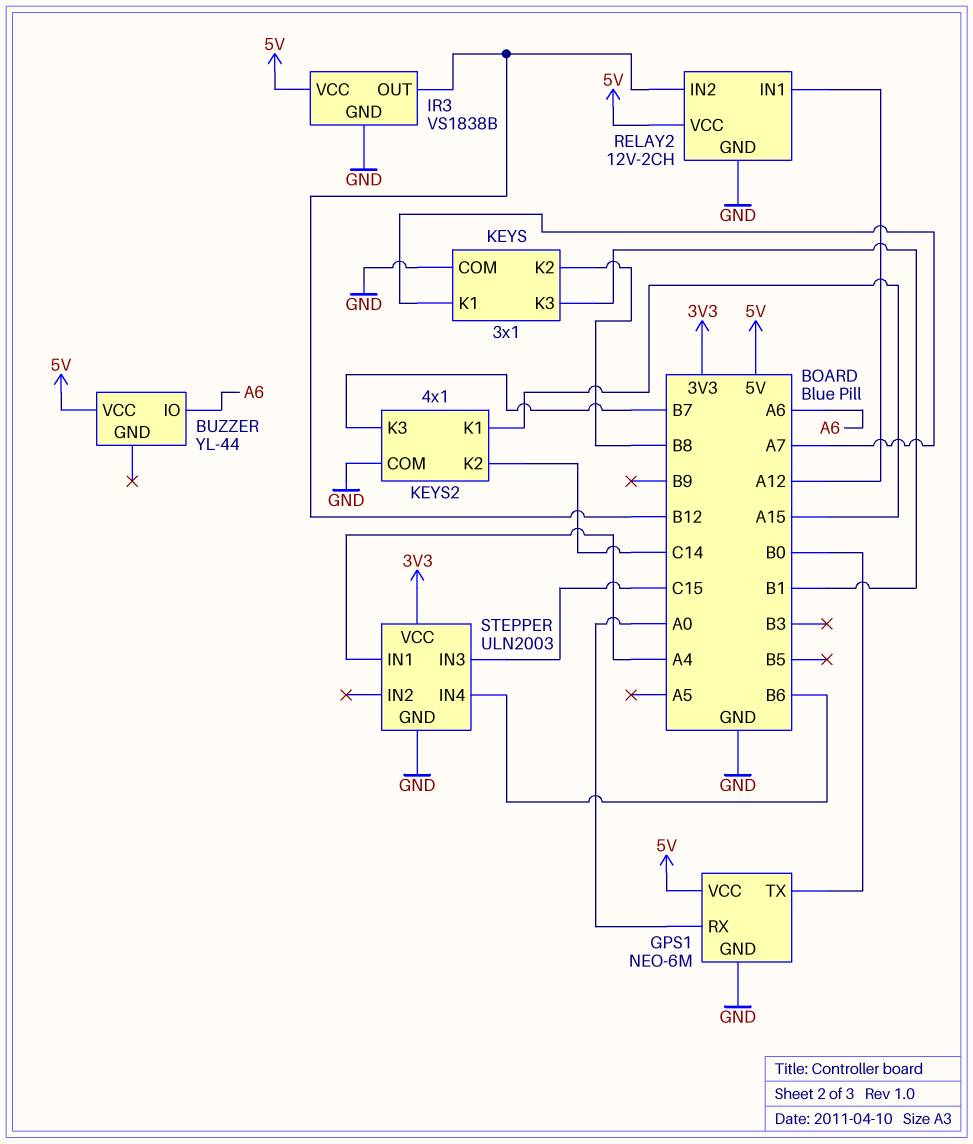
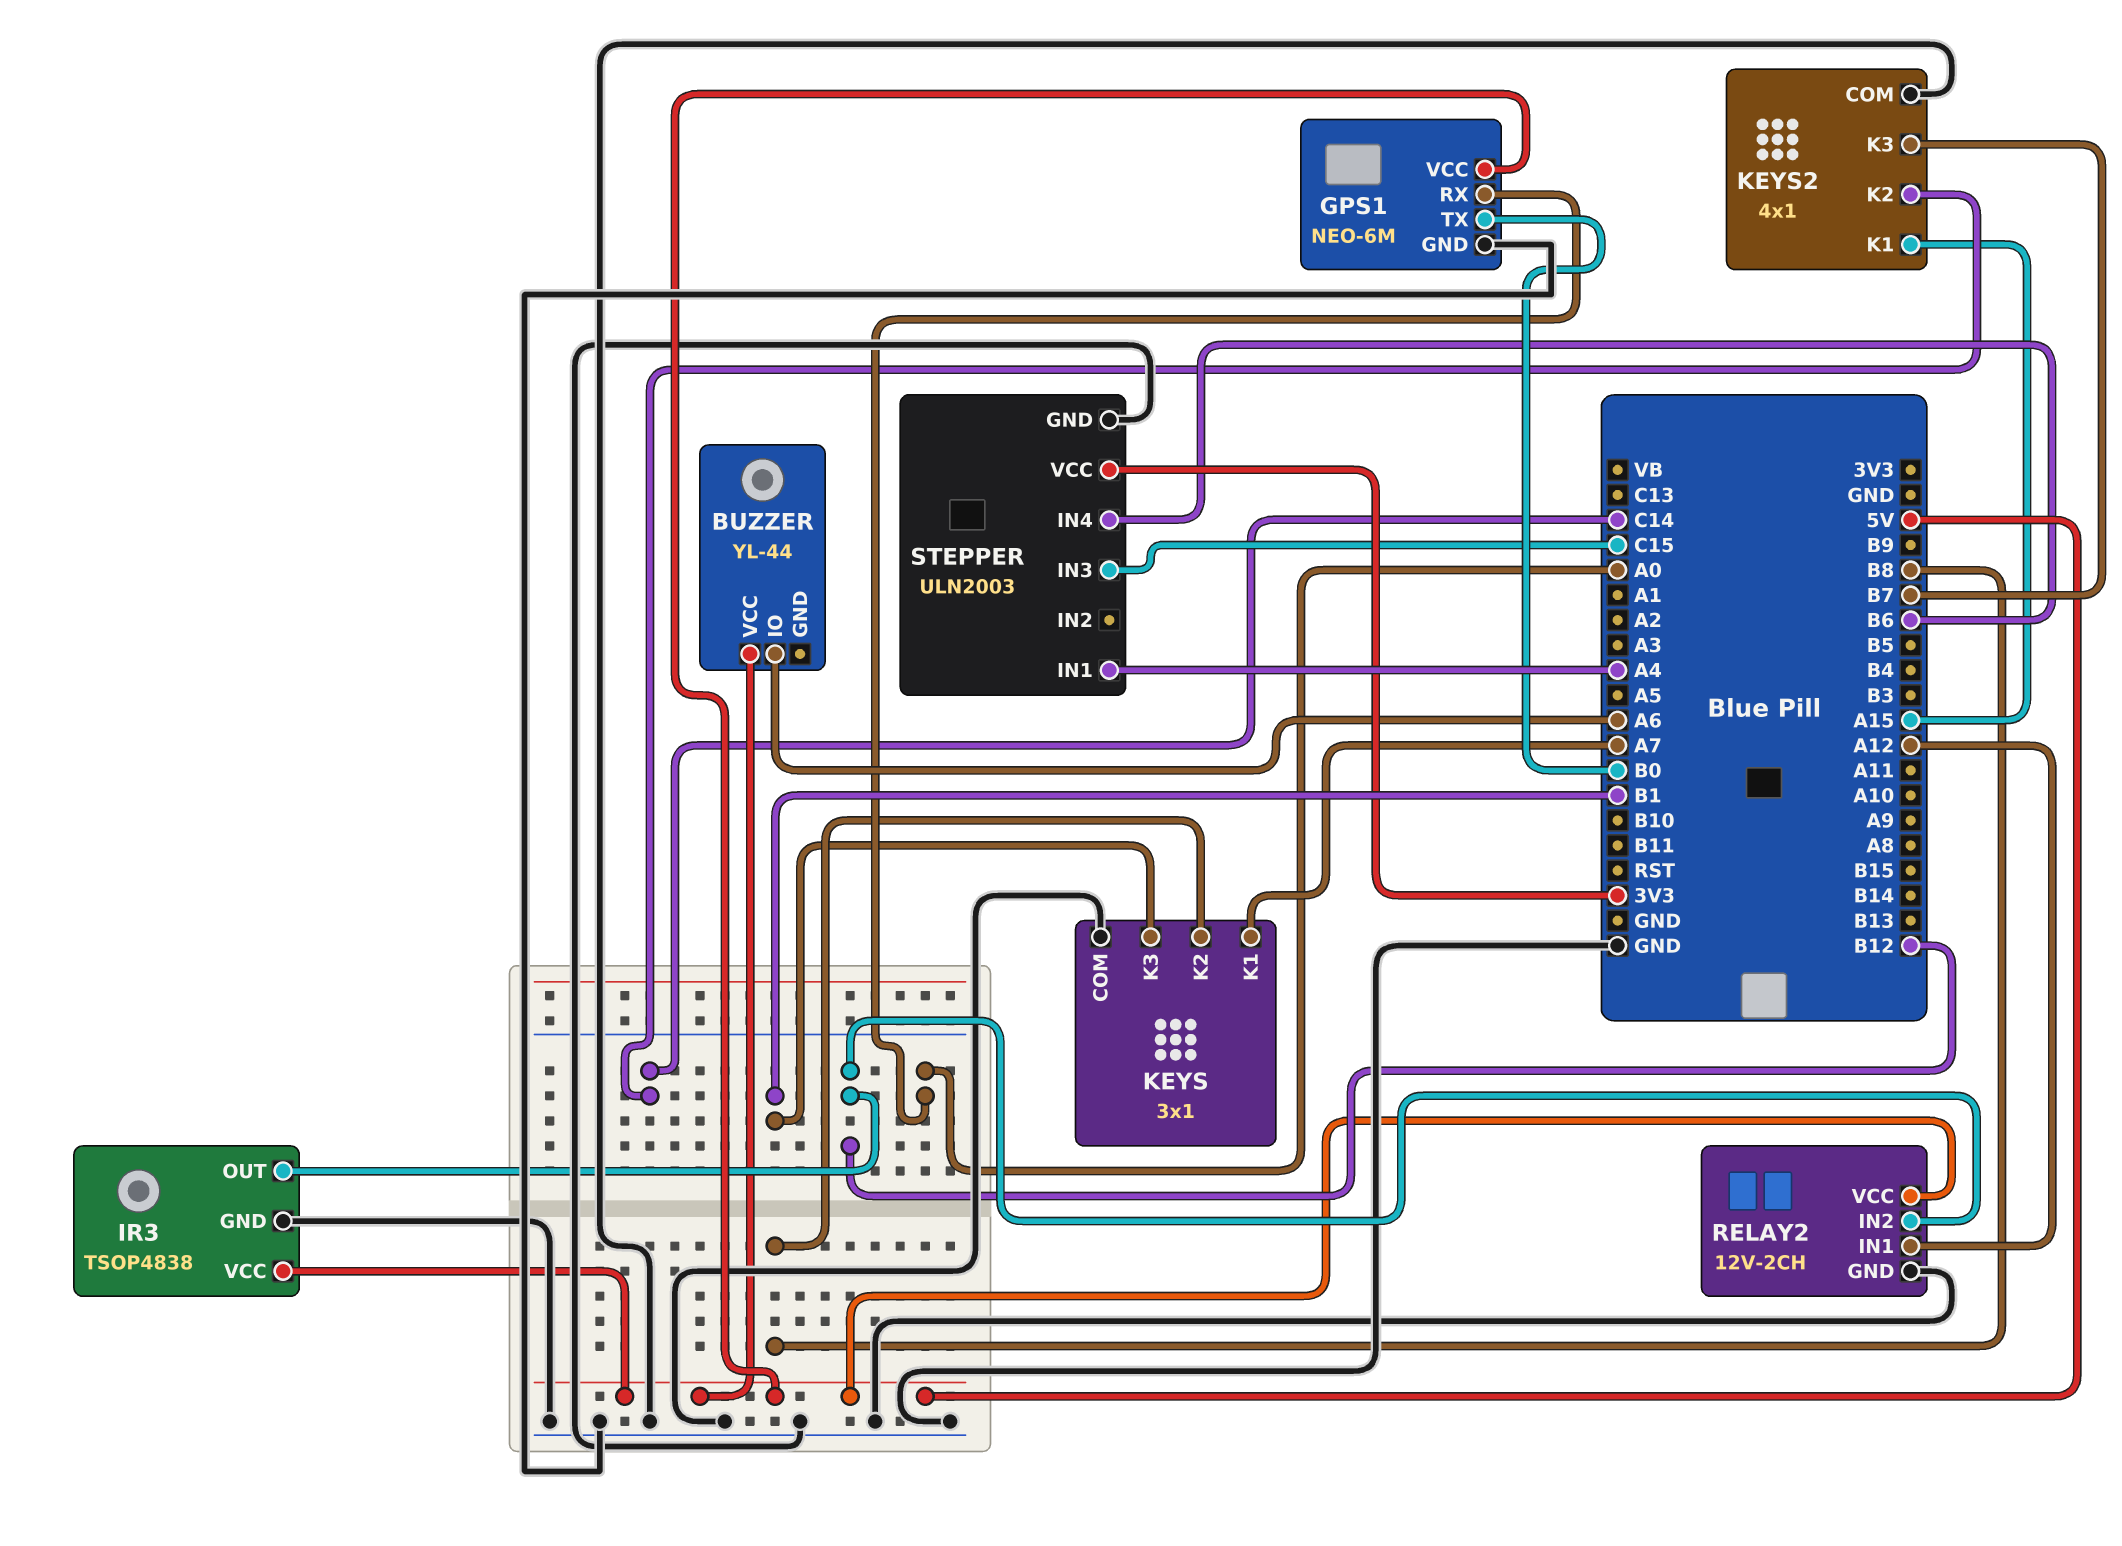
IR3: VS1838B -> TSOP4838

